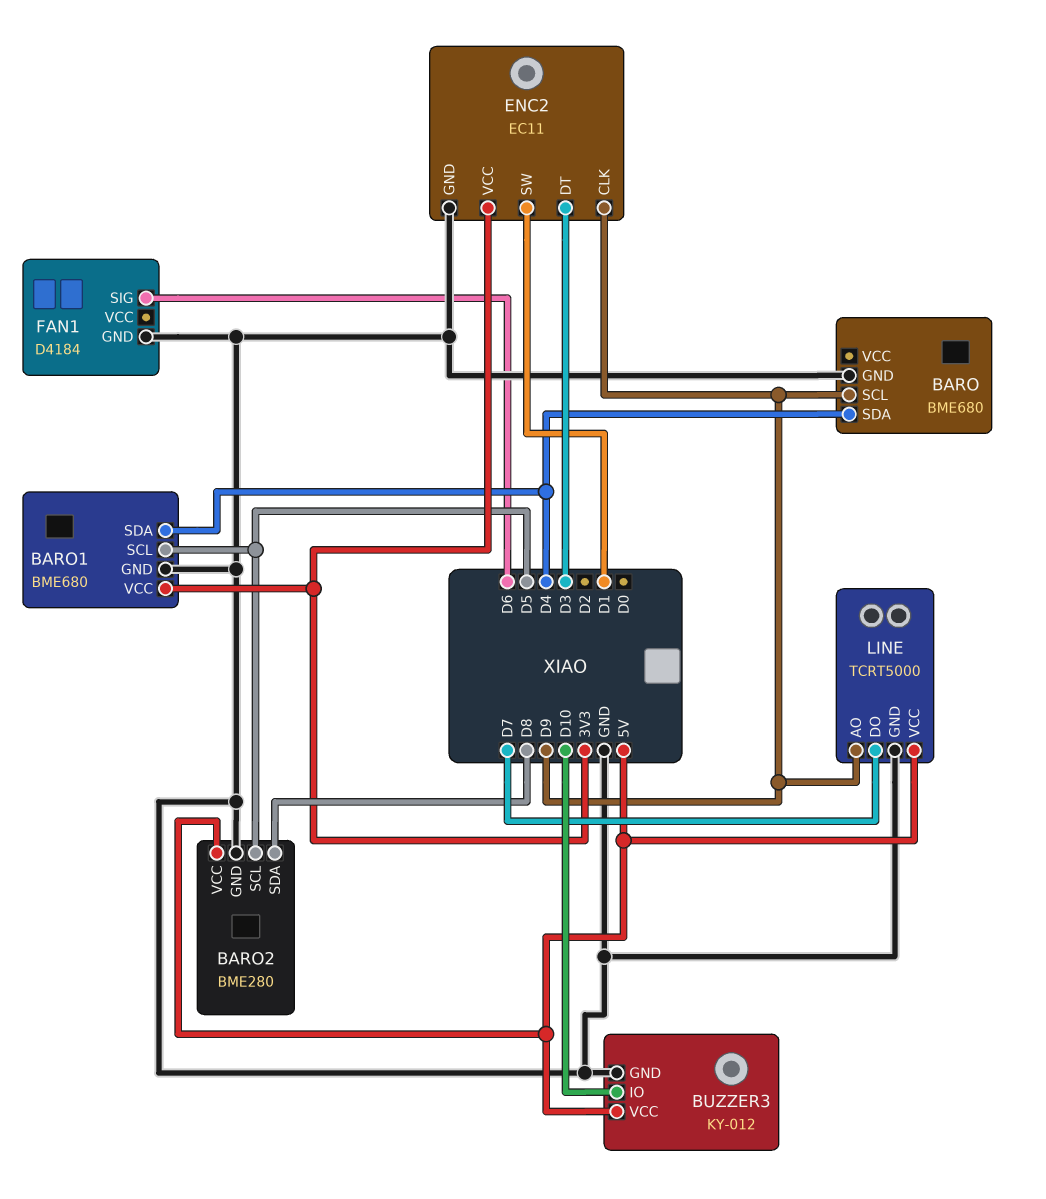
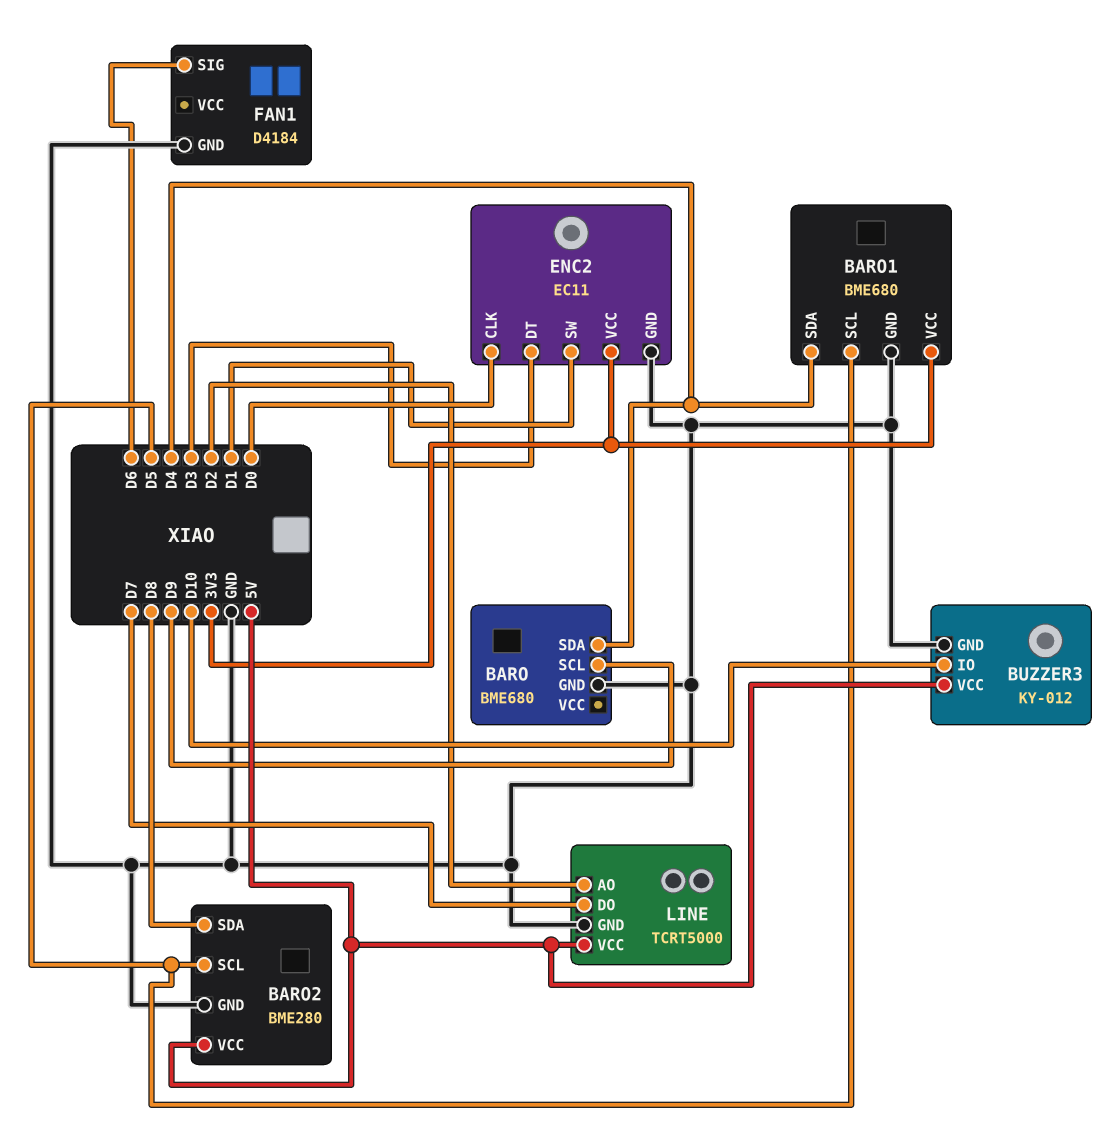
ENC2 pin CLK: D9 -> D0
LINE pin AO: D9 -> D2

